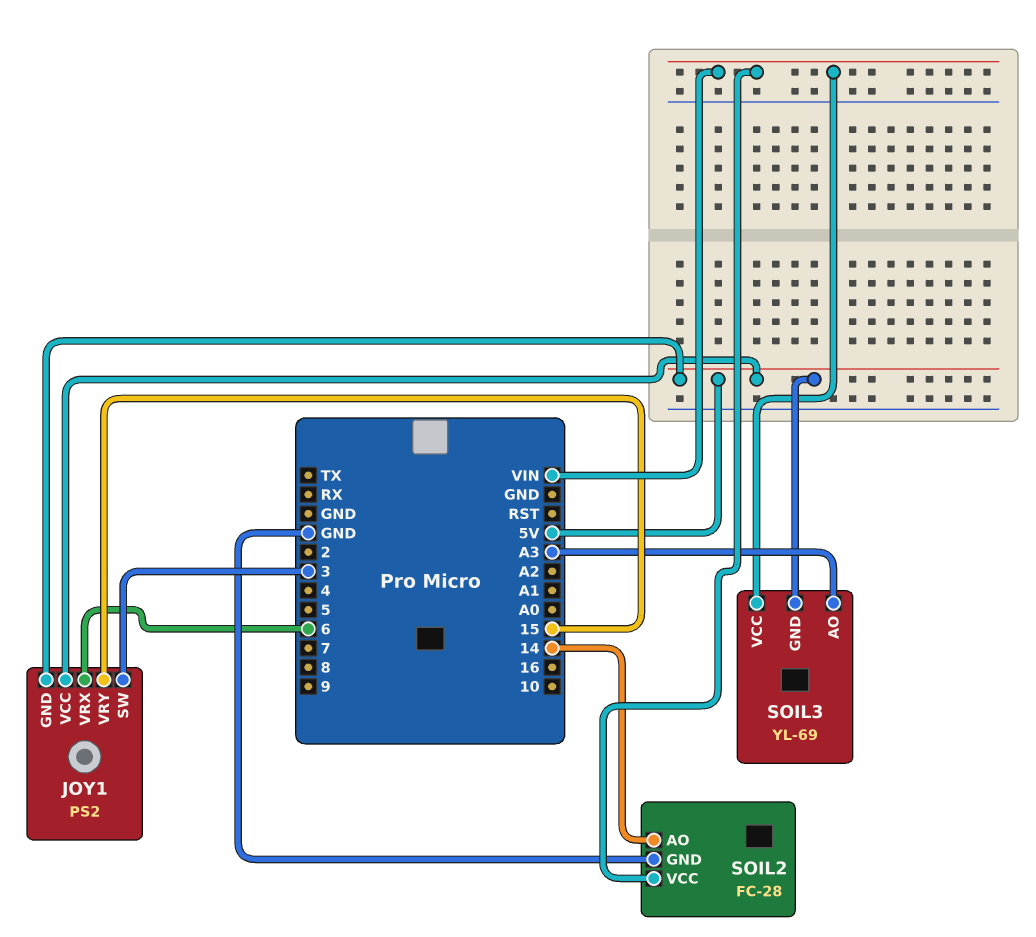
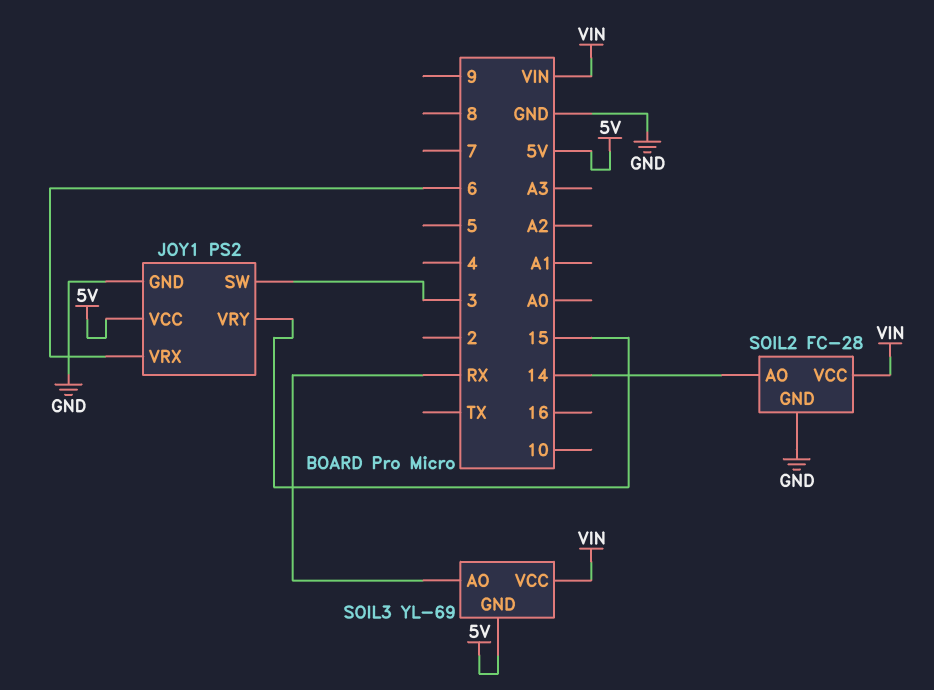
JOY1 pin GND: 5V -> GND
SOIL3 pin AO: A3 -> RX

